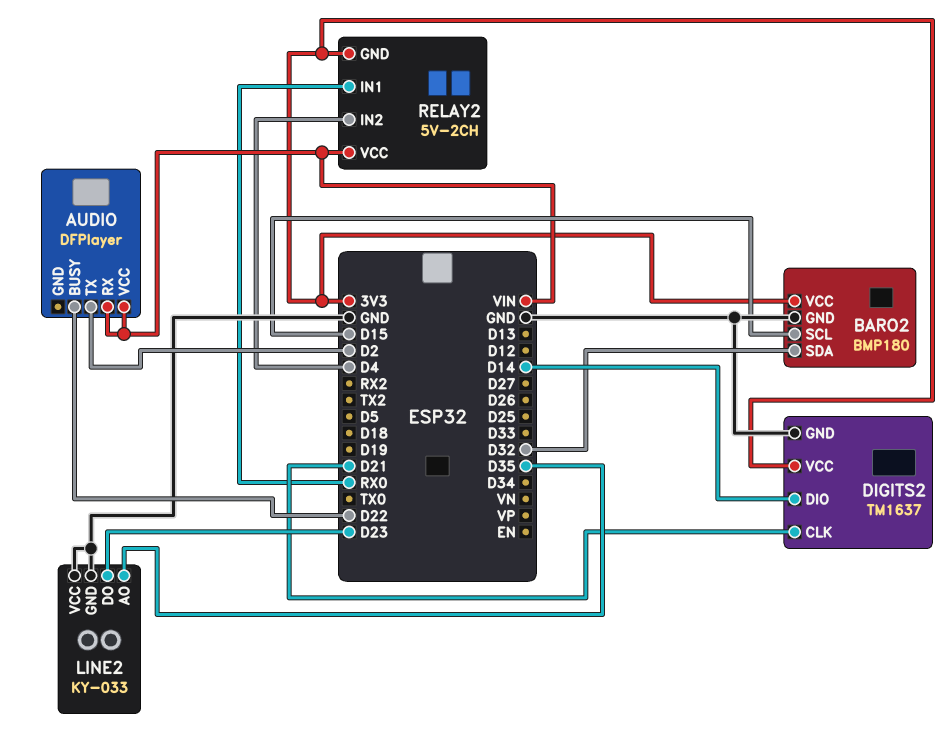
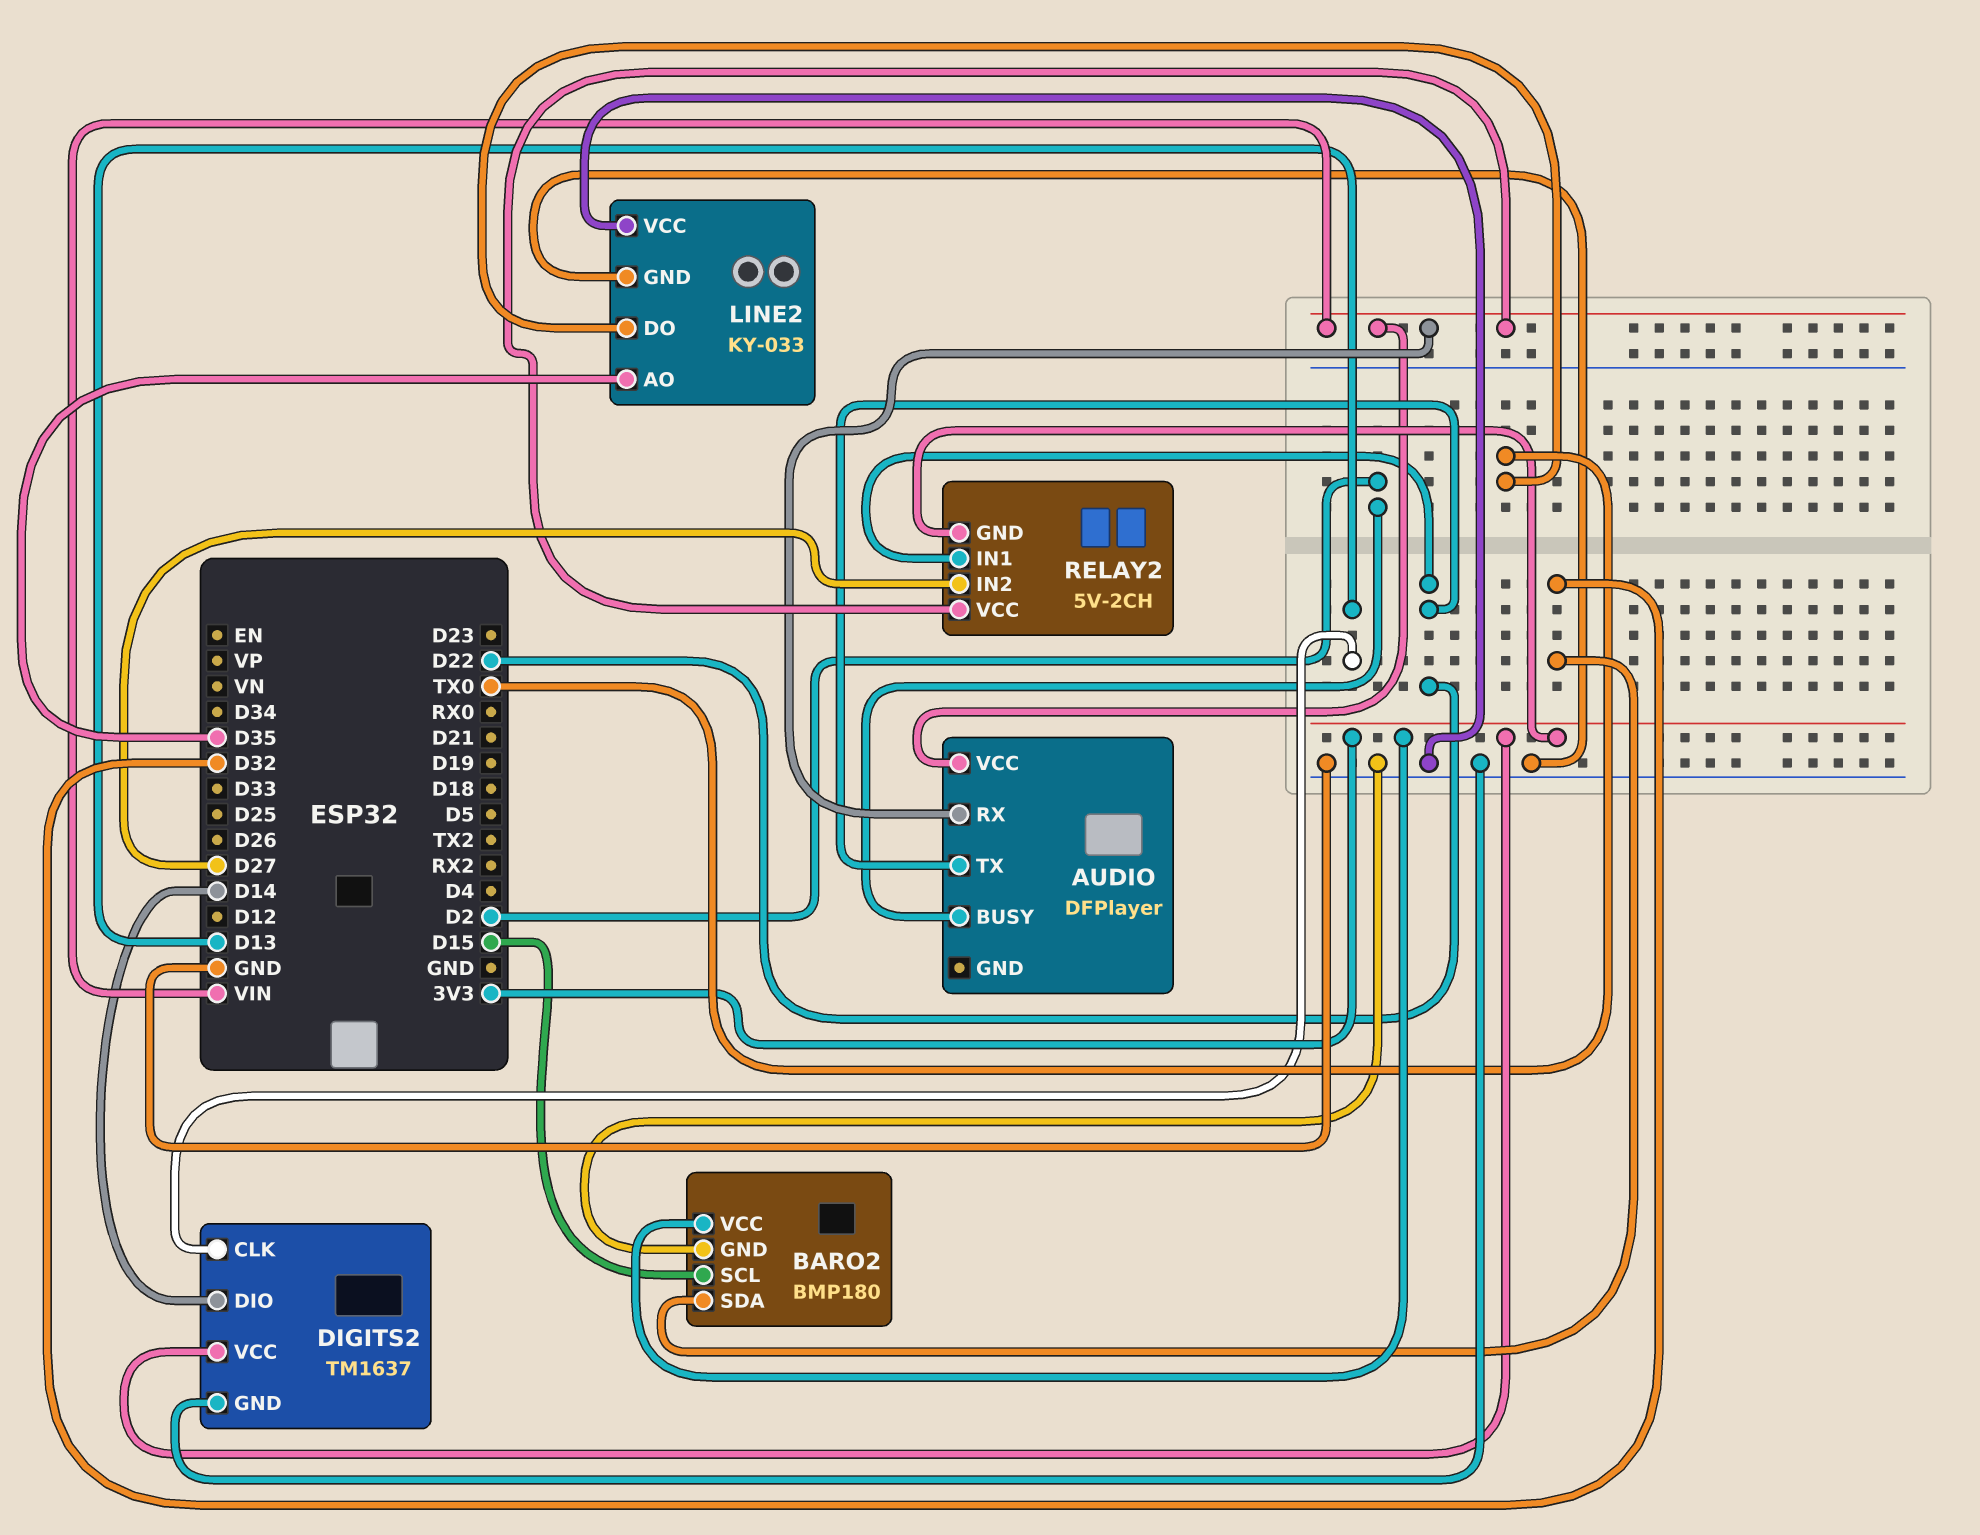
AUDIO pin BUSY: D22 -> D2
AUDIO pin TX: D2 -> D22
DIGITS2 pin CLK: D21 -> D13
LINE2 pin DO: D23 -> TX0
RELAY2 pin IN1: RX0 -> D22
RELAY2 pin IN2: D4 -> D27

